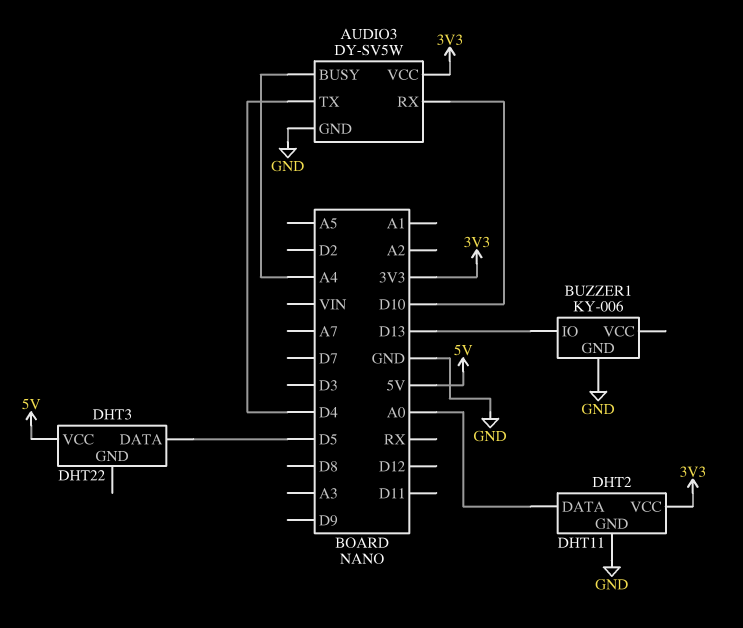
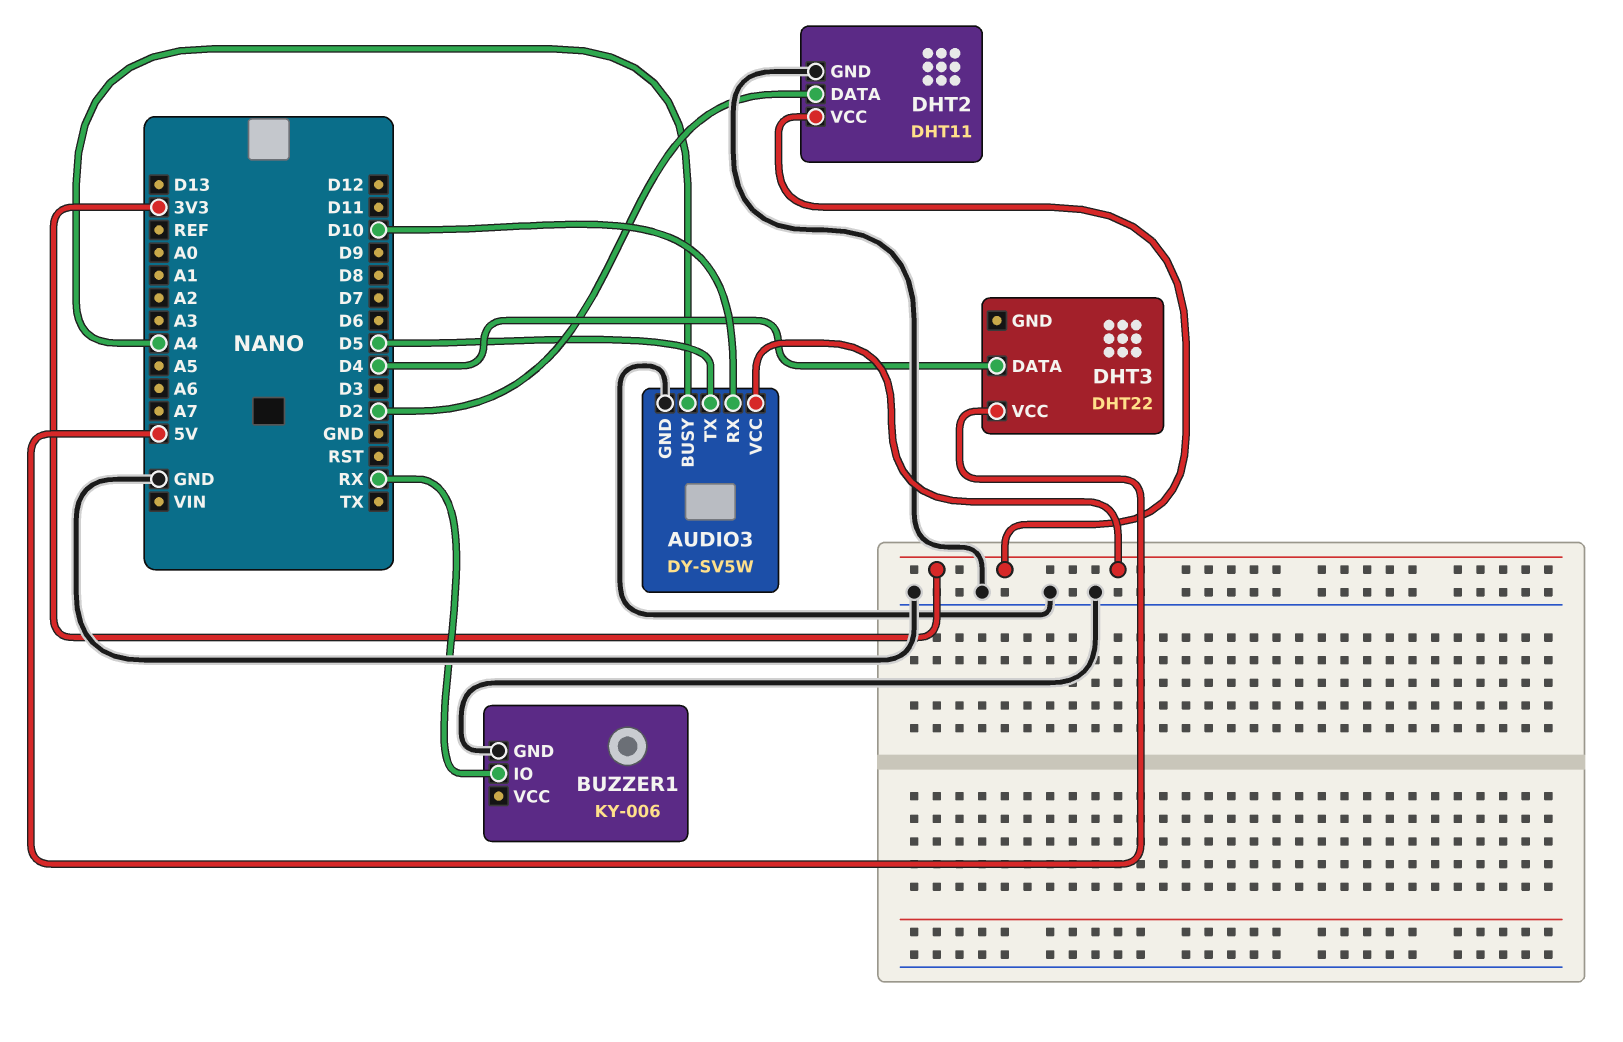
AUDIO3 pin TX: D4 -> D5
BUZZER1 pin IO: D13 -> RX
DHT2 pin DATA: A0 -> D2
DHT3 pin DATA: D5 -> D4

